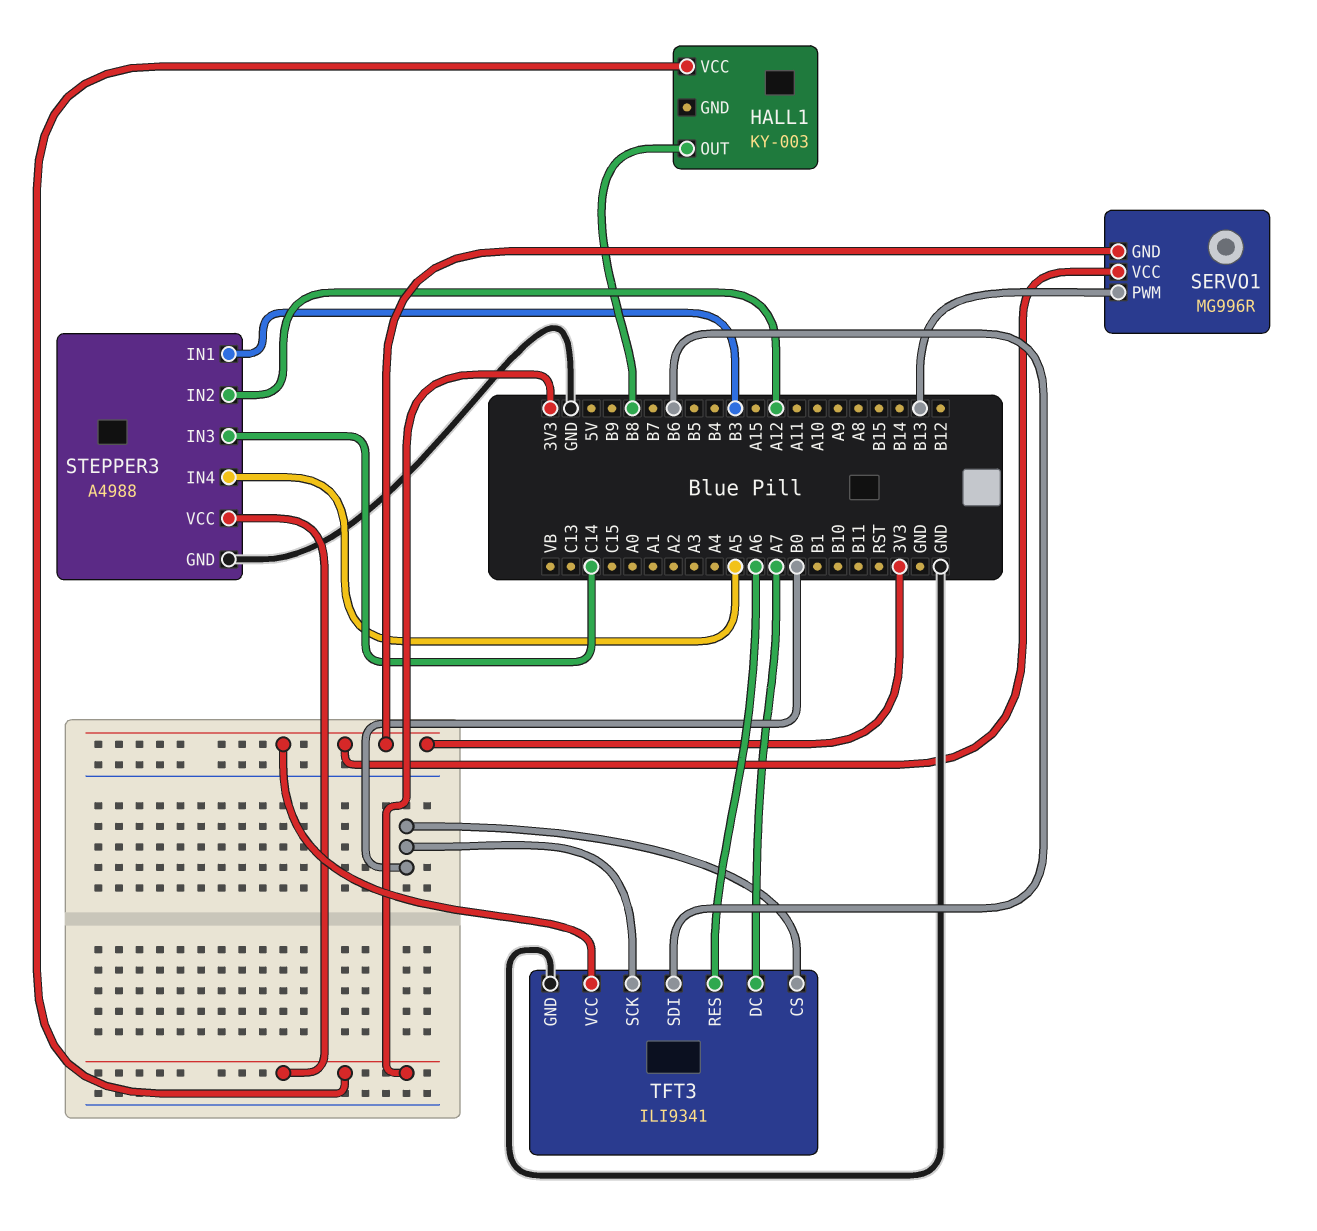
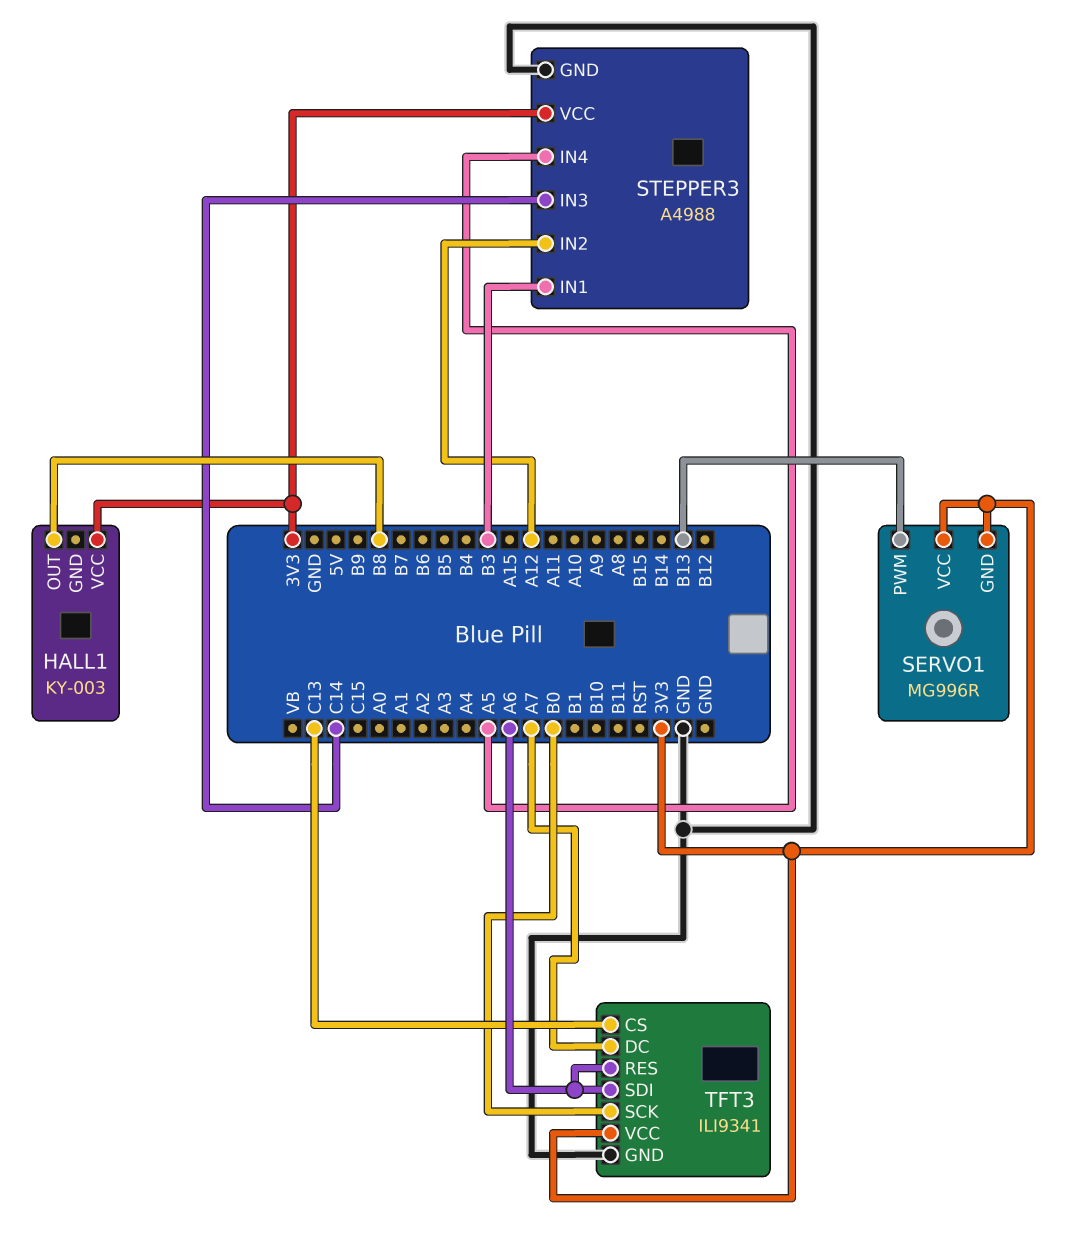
TFT3 pin CS: B0 -> C13
TFT3 pin SDI: B6 -> A6

